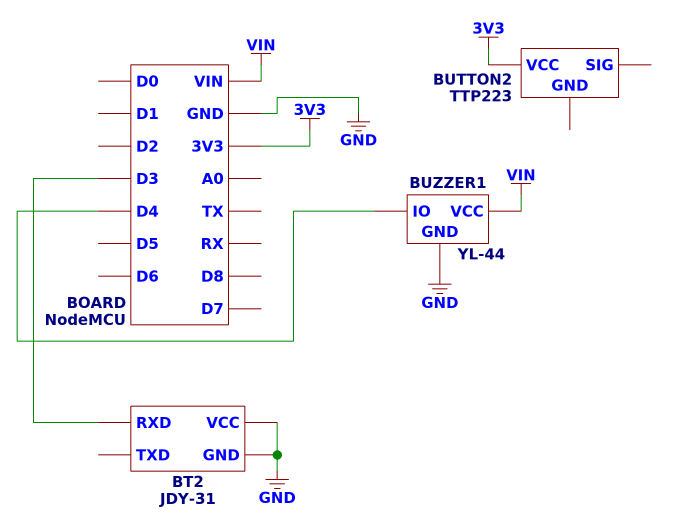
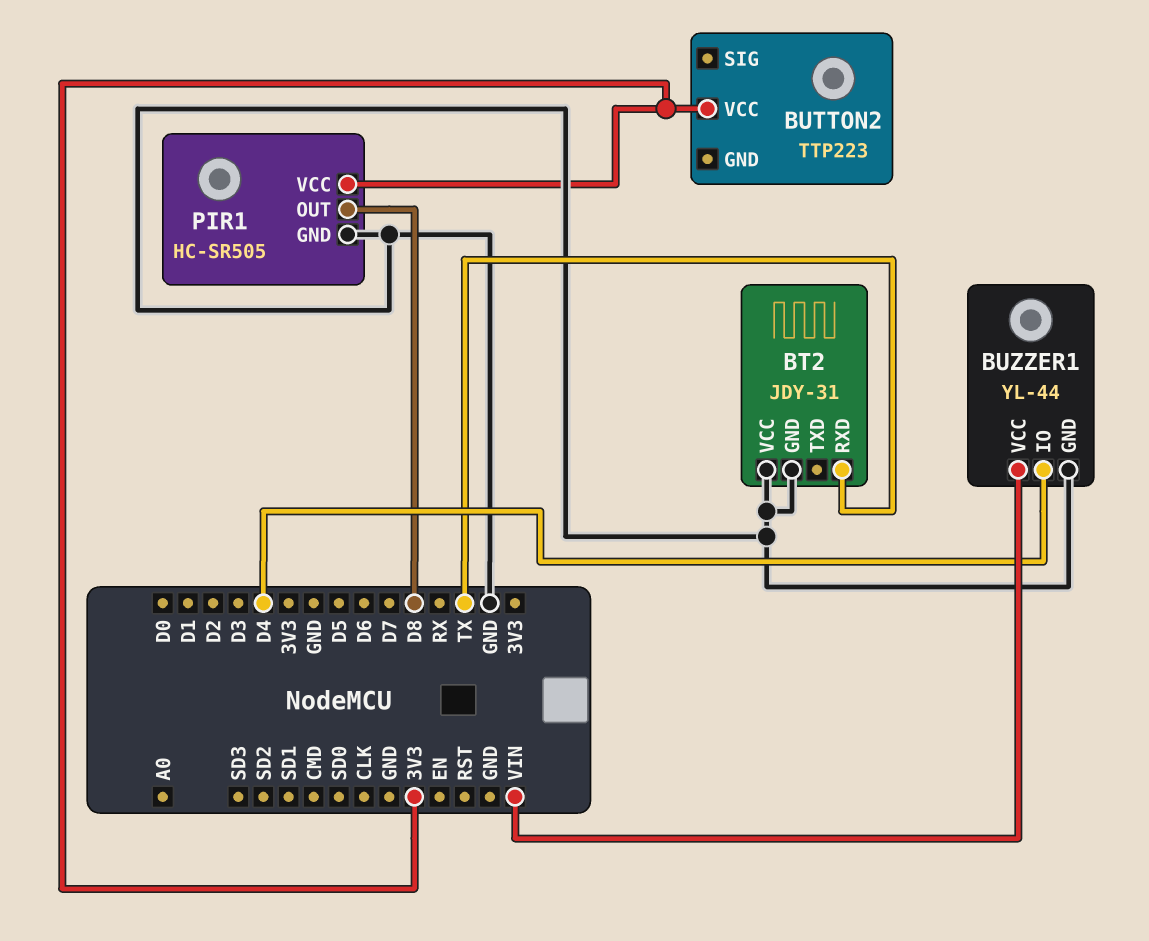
BT2 pin RXD: D3 -> TX
PIR1: none -> HC-SR505
PIR1 pin GND: none -> GND
PIR1 pin OUT: none -> D8
PIR1 pin VCC: none -> 3V3

